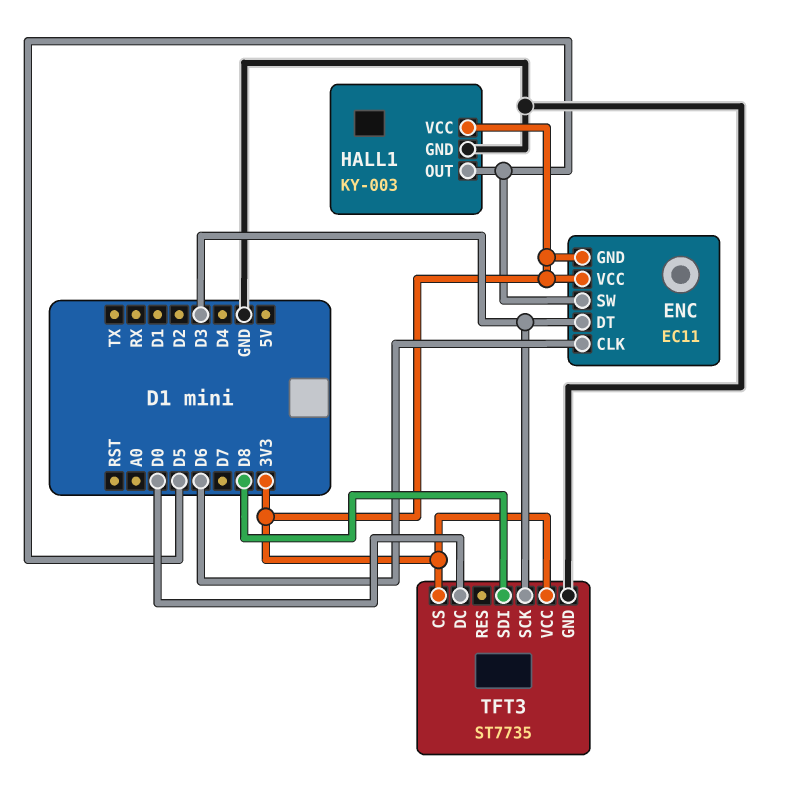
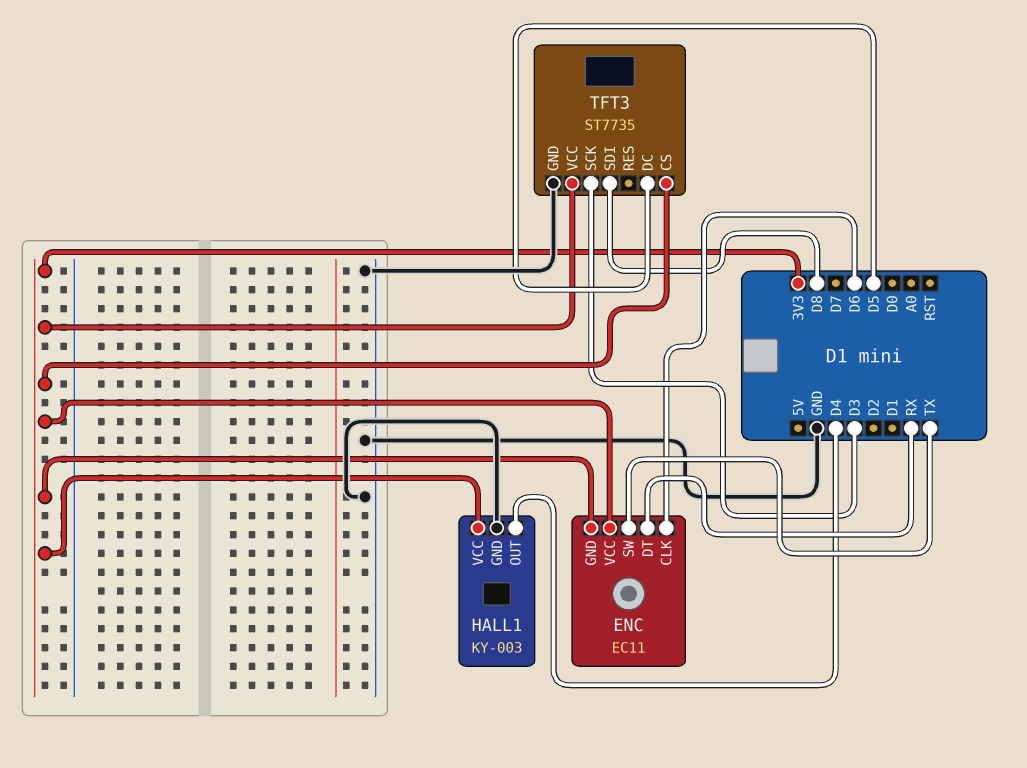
ENC pin DT: D3 -> RX
ENC pin SW: D5 -> TX
HALL1 pin OUT: D5 -> D4
TFT3 pin DC: D0 -> D5

